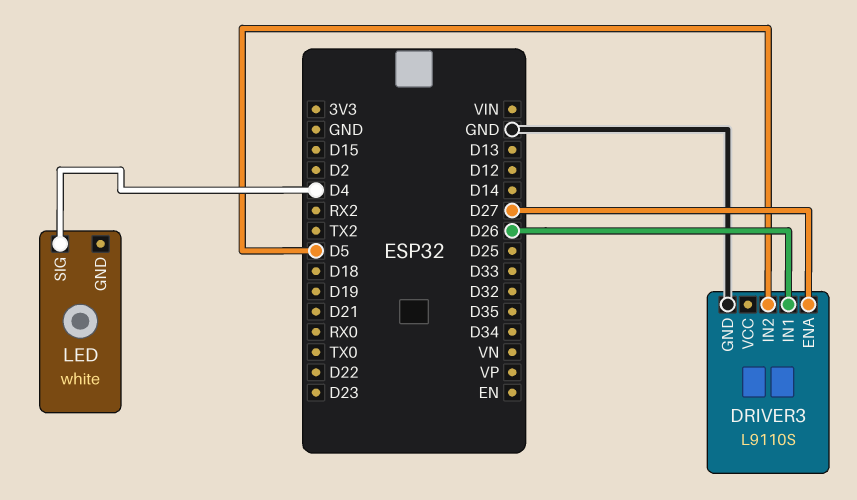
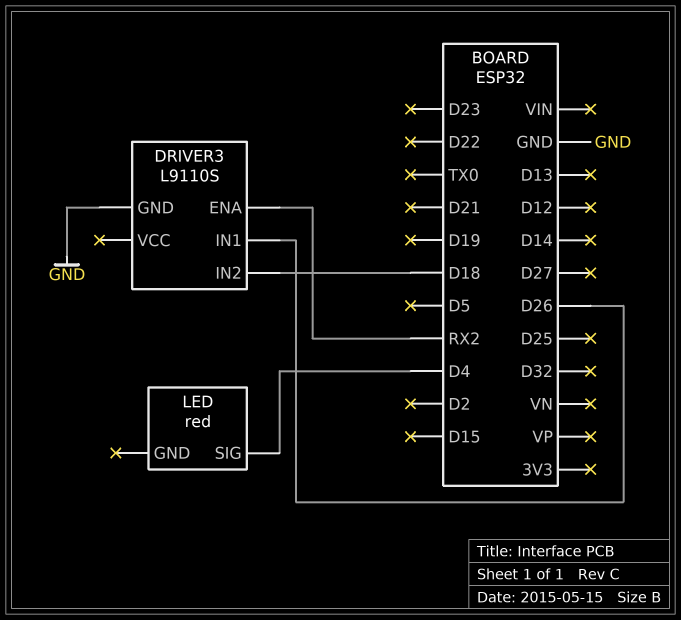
DRIVER3 pin ENA: D27 -> RX2
DRIVER3 pin IN2: D5 -> D18
LED: white -> red

